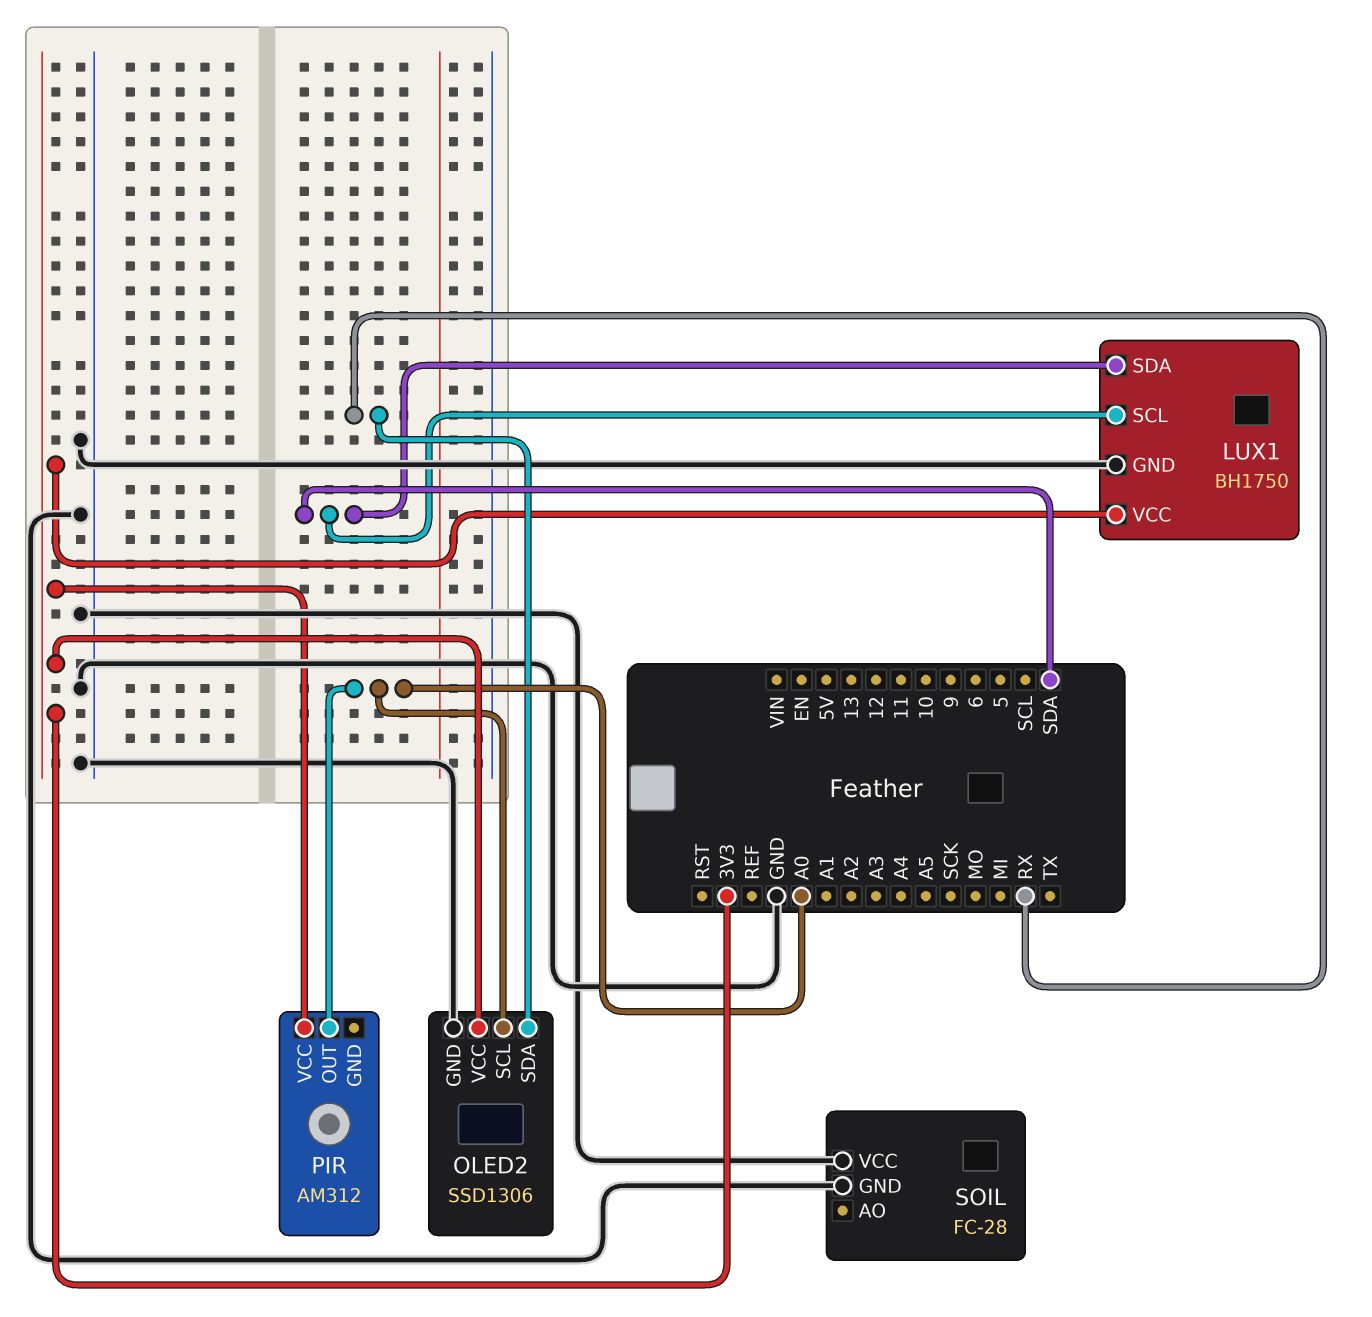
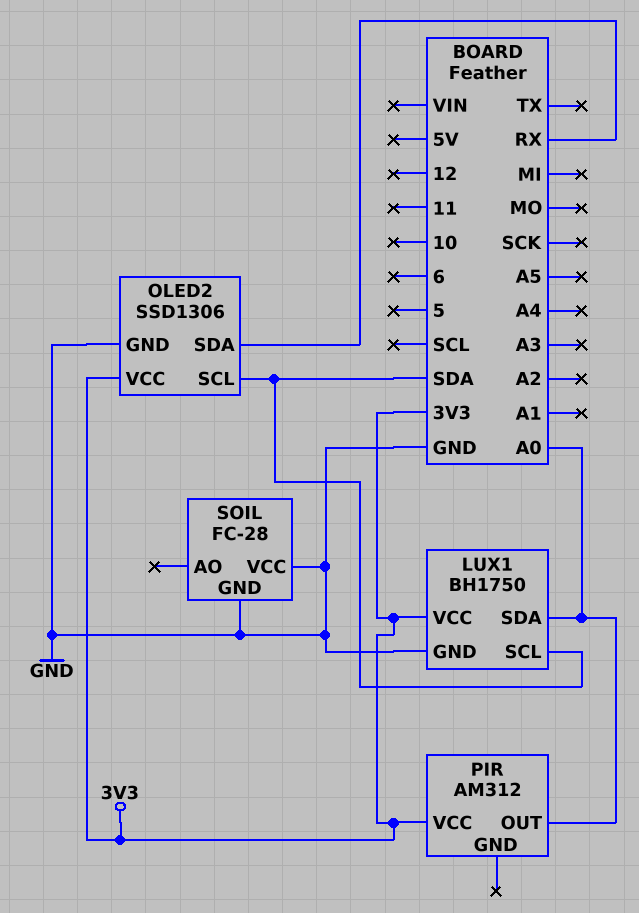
LUX1 pin SDA: SDA -> A0
OLED2 pin SCL: A0 -> SDA

